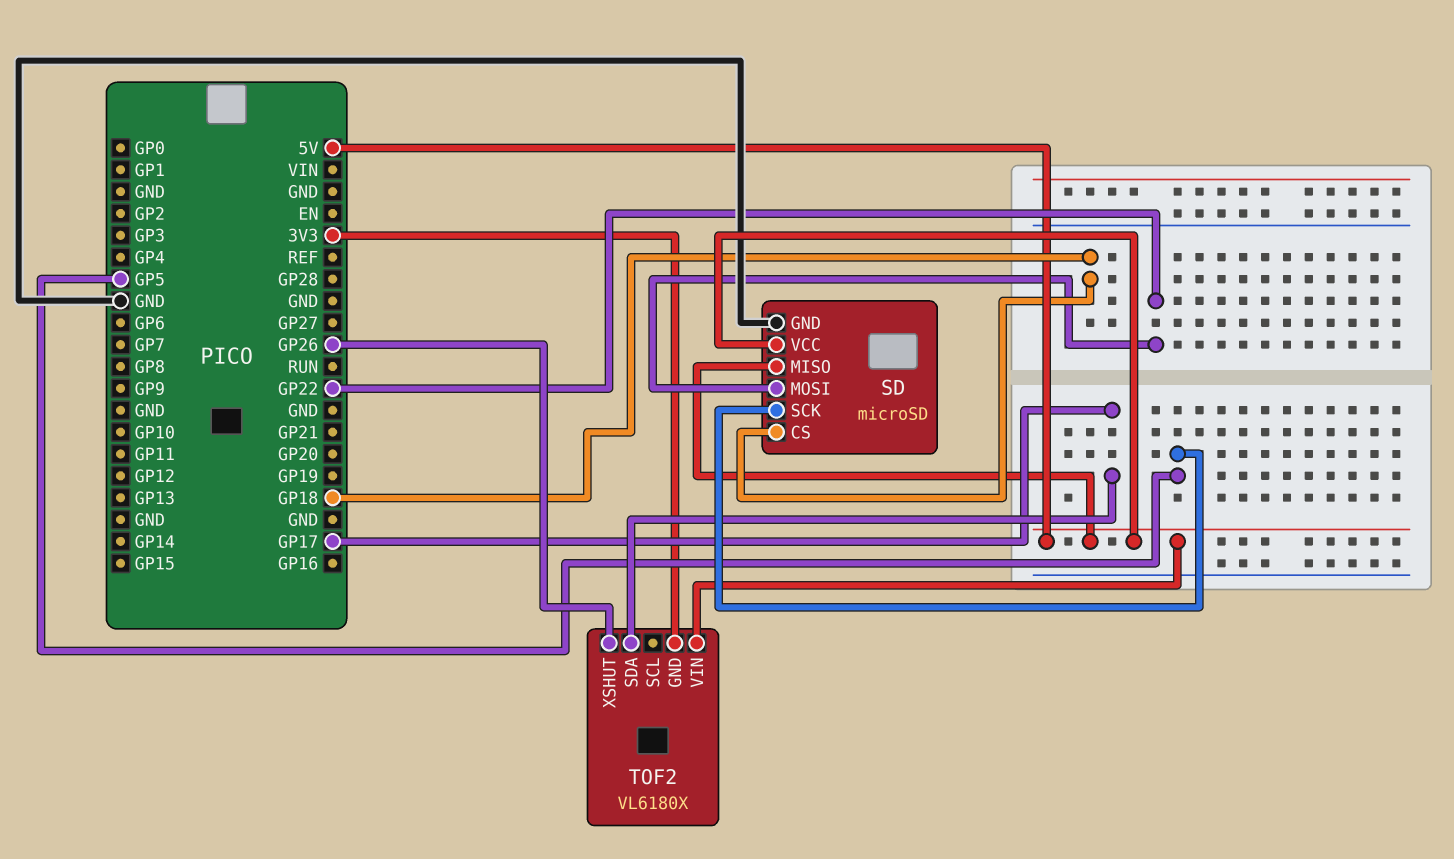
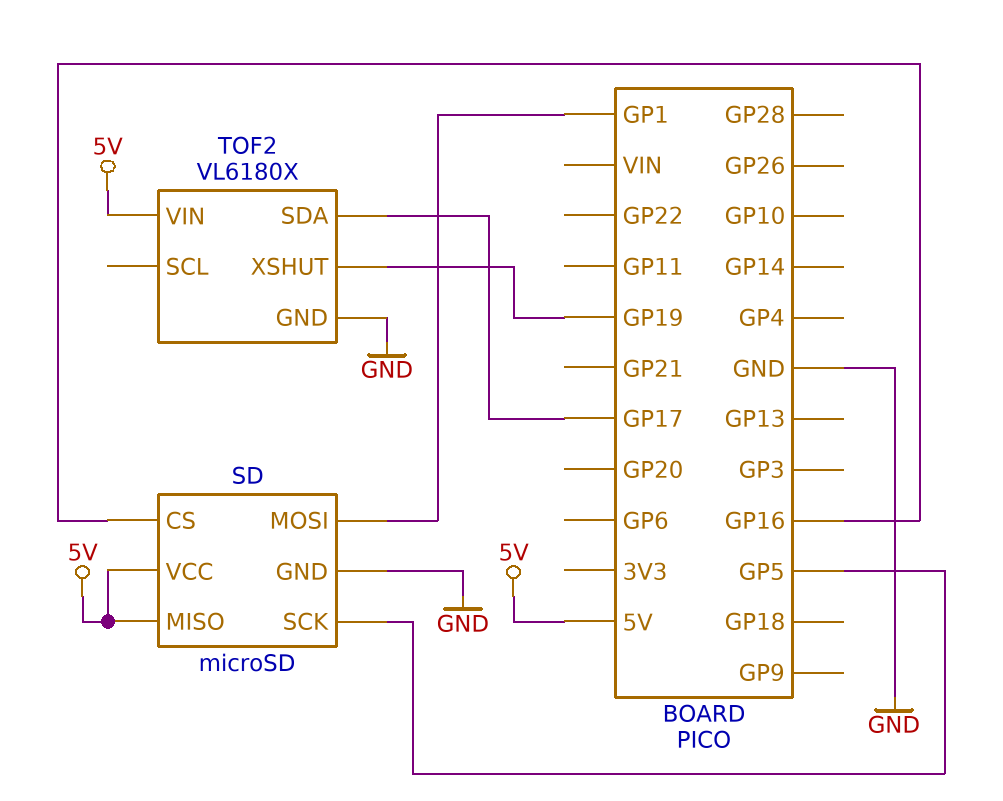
SD pin CS: GP18 -> GP16
SD pin MOSI: GP22 -> GP1
TOF2 pin GND: 3V3 -> GND
TOF2 pin XSHUT: GP26 -> GP19

